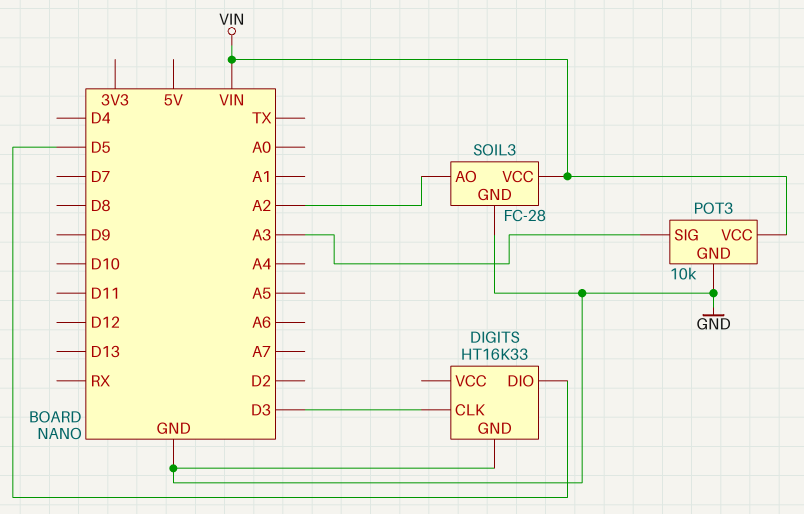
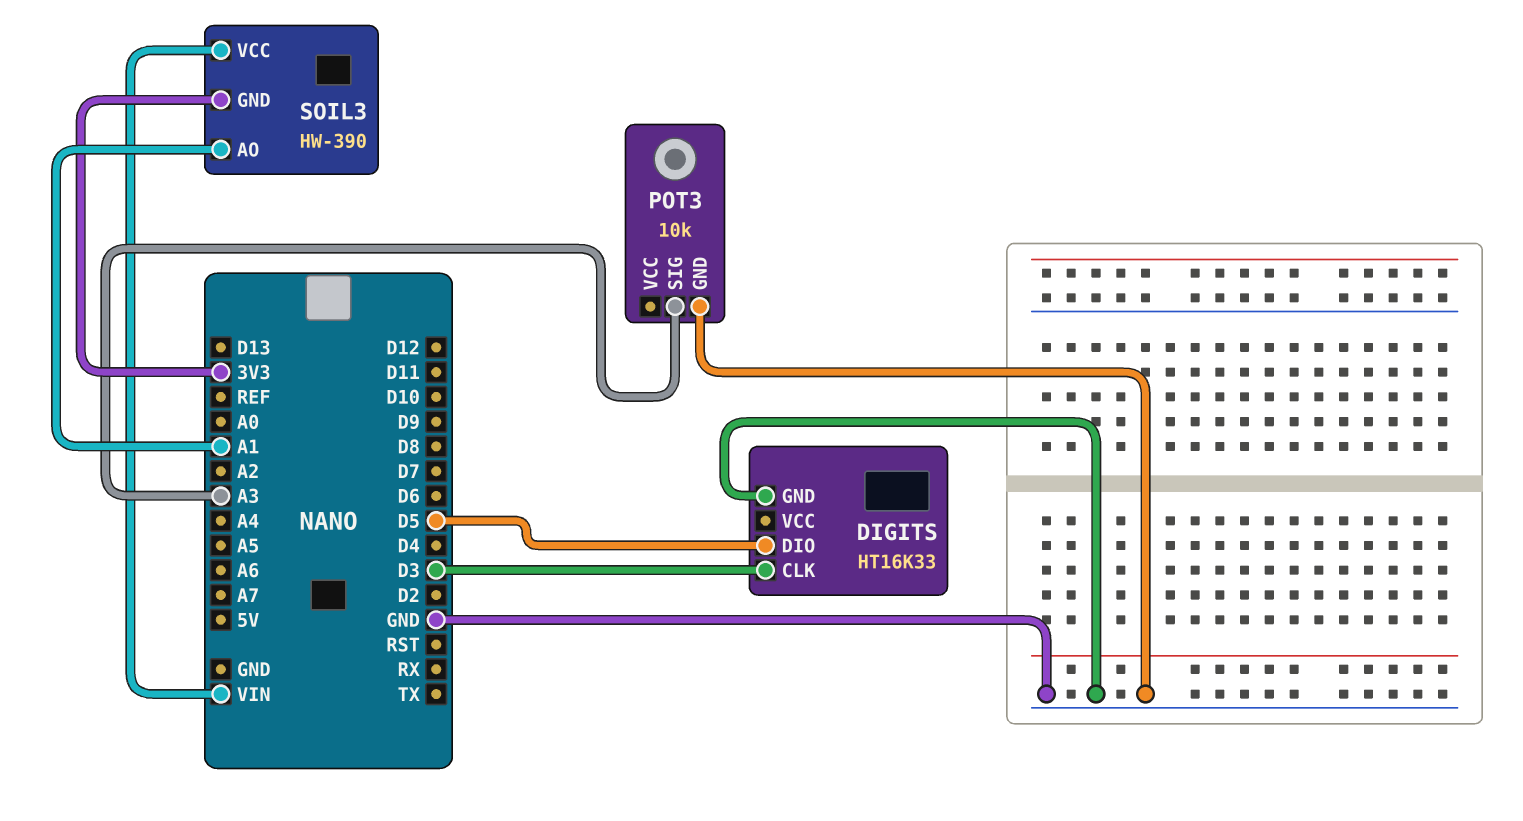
POT3 pin VCC: VIN -> none
SOIL3: FC-28 -> HW-390
SOIL3 pin AO: A2 -> A1
SOIL3 pin GND: GND -> 3V3

